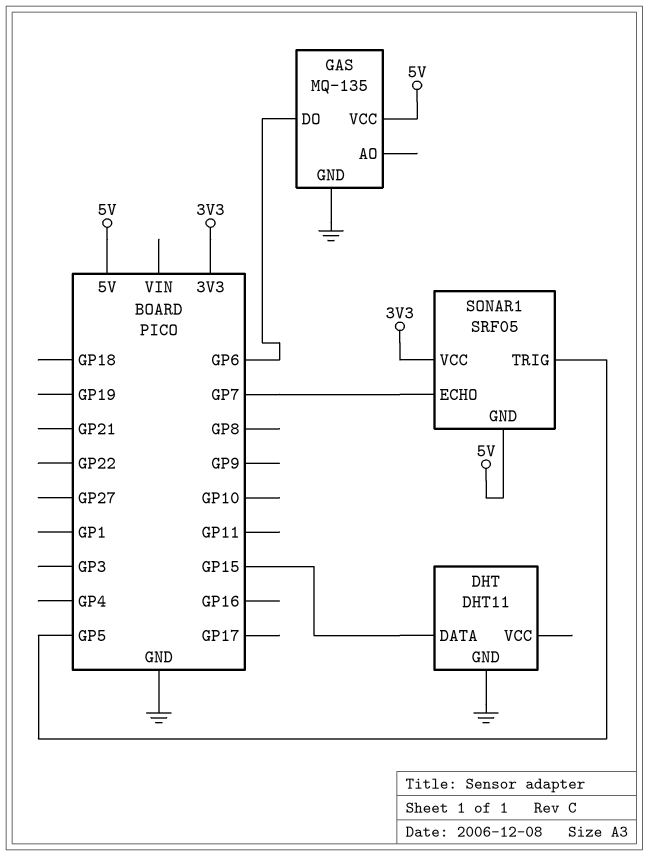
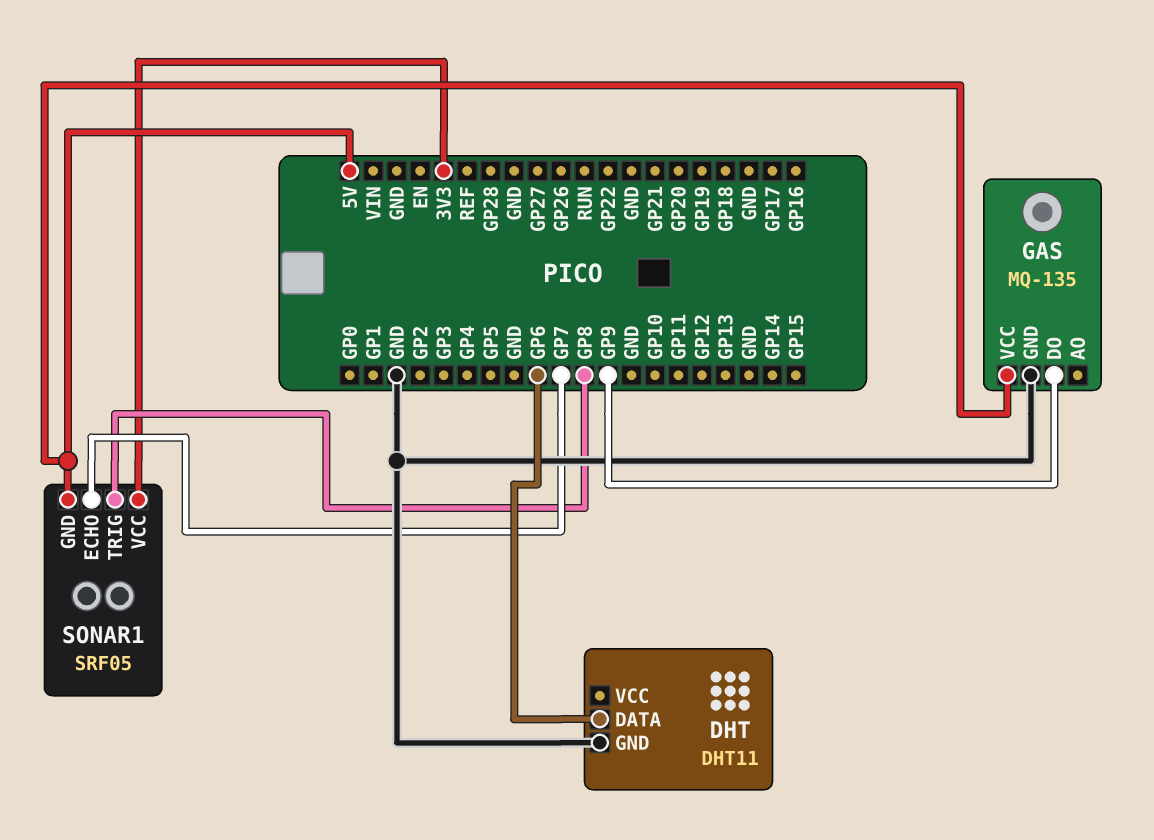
DHT pin DATA: GP15 -> GP6
GAS pin DO: GP6 -> GP9
SONAR1 pin TRIG: GP5 -> GP8

